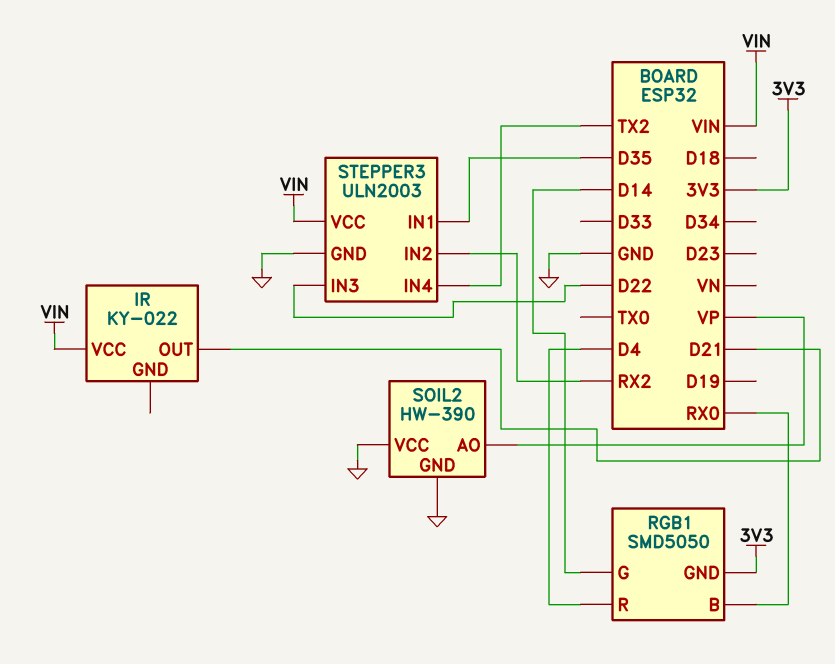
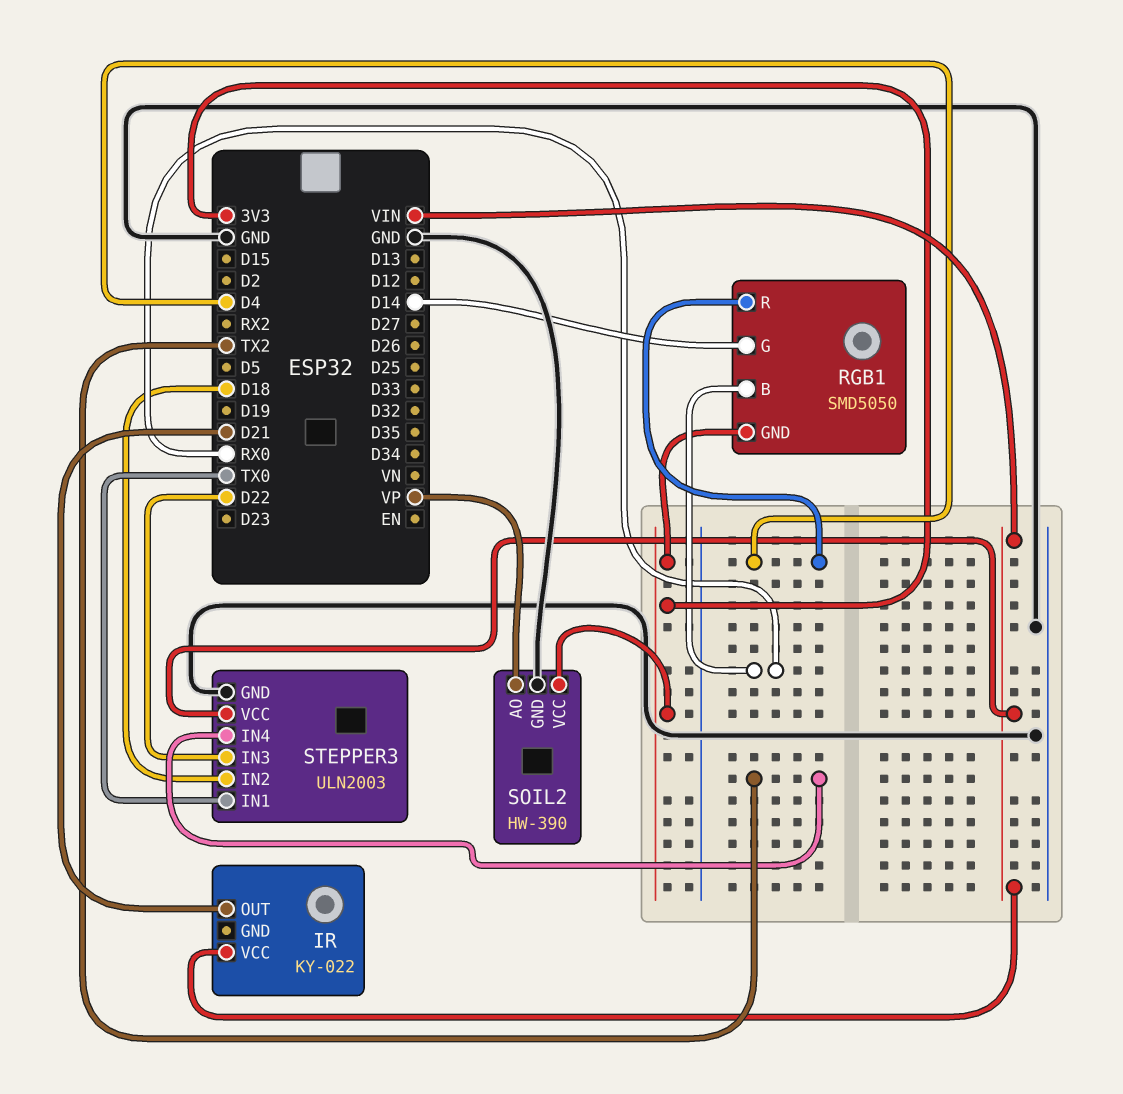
SOIL2 pin VCC: GND -> 3V3
STEPPER3 pin IN1: D35 -> TX0
STEPPER3 pin IN2: RX2 -> D18

